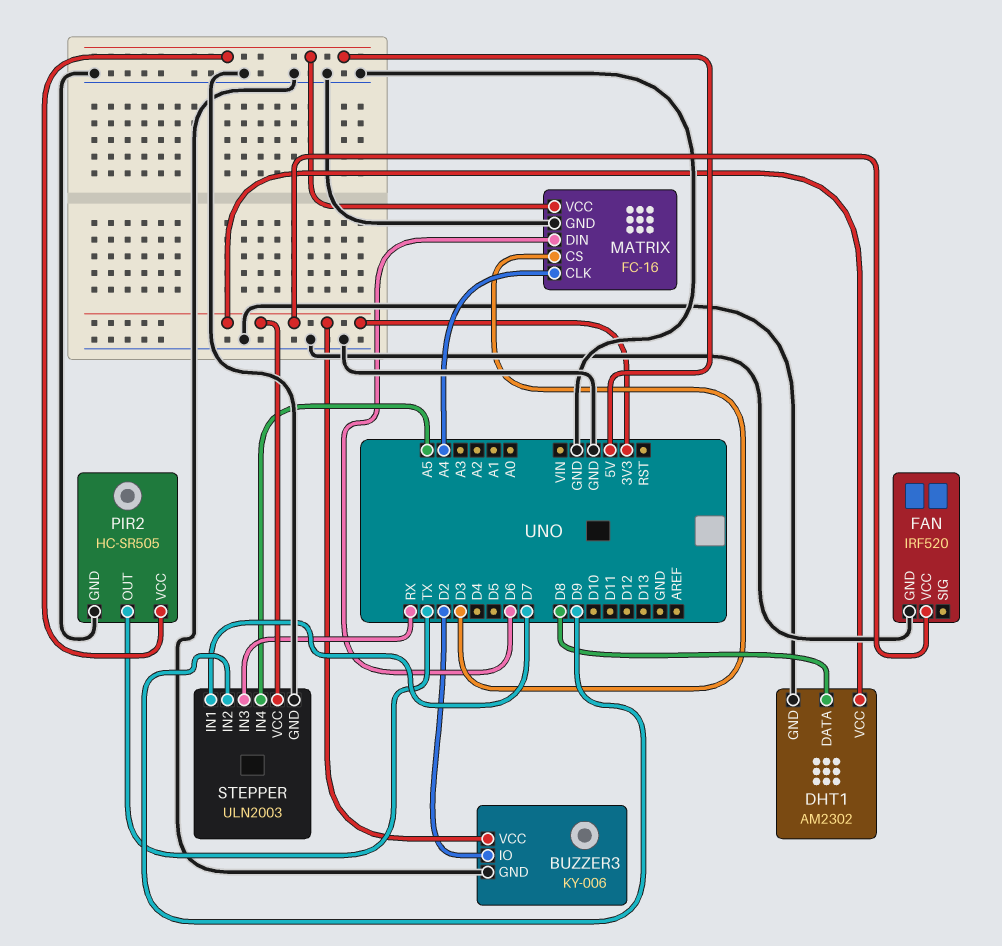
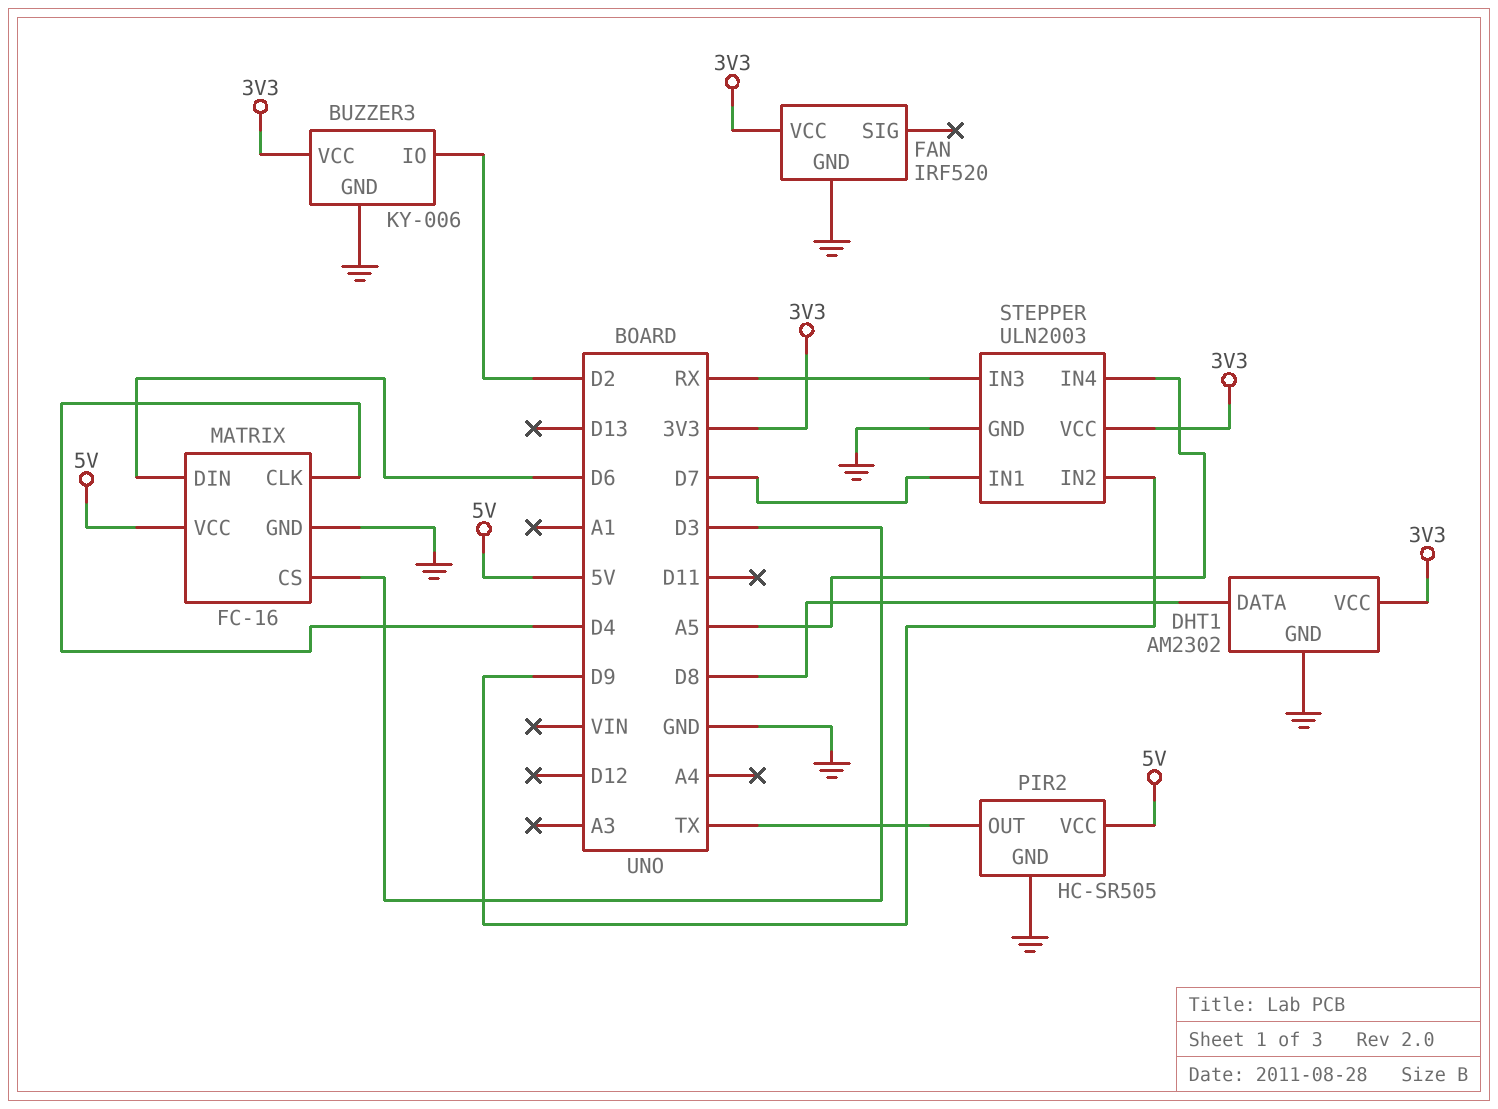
MATRIX pin CLK: A4 -> D4

